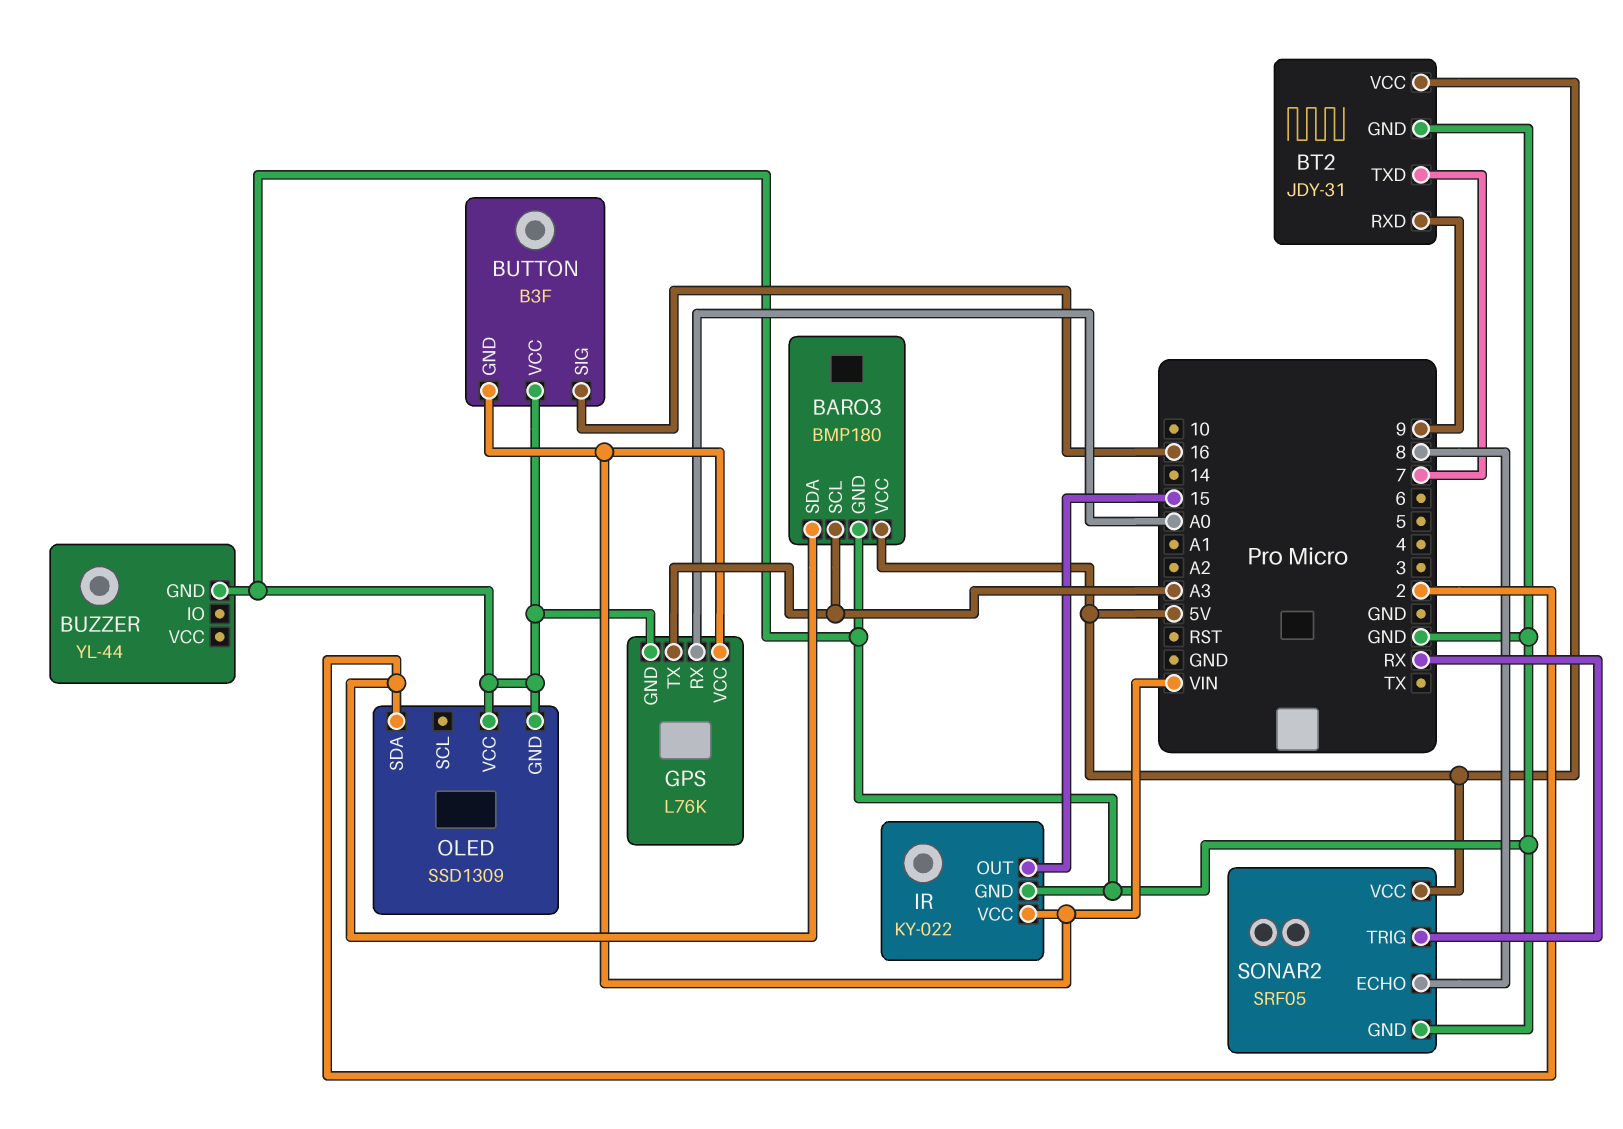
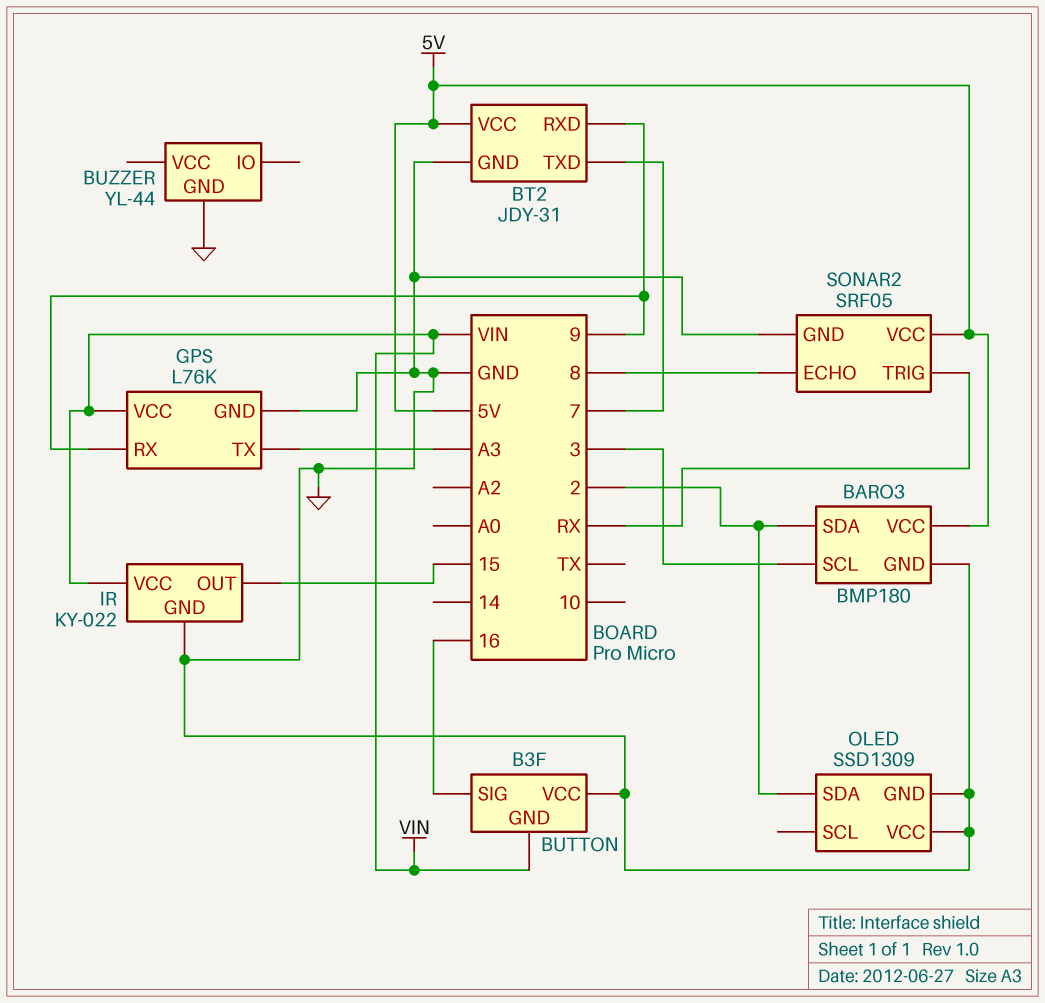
BARO3 pin SCL: A3 -> 3
GPS pin RX: A0 -> 9

